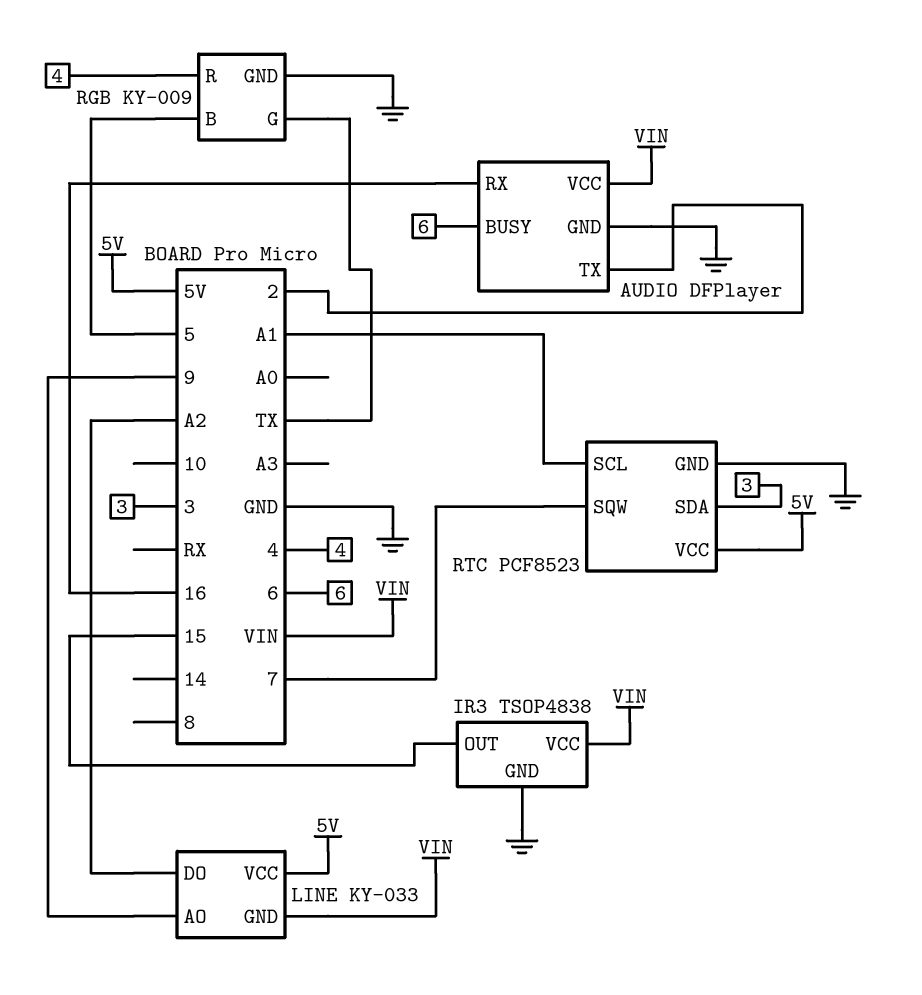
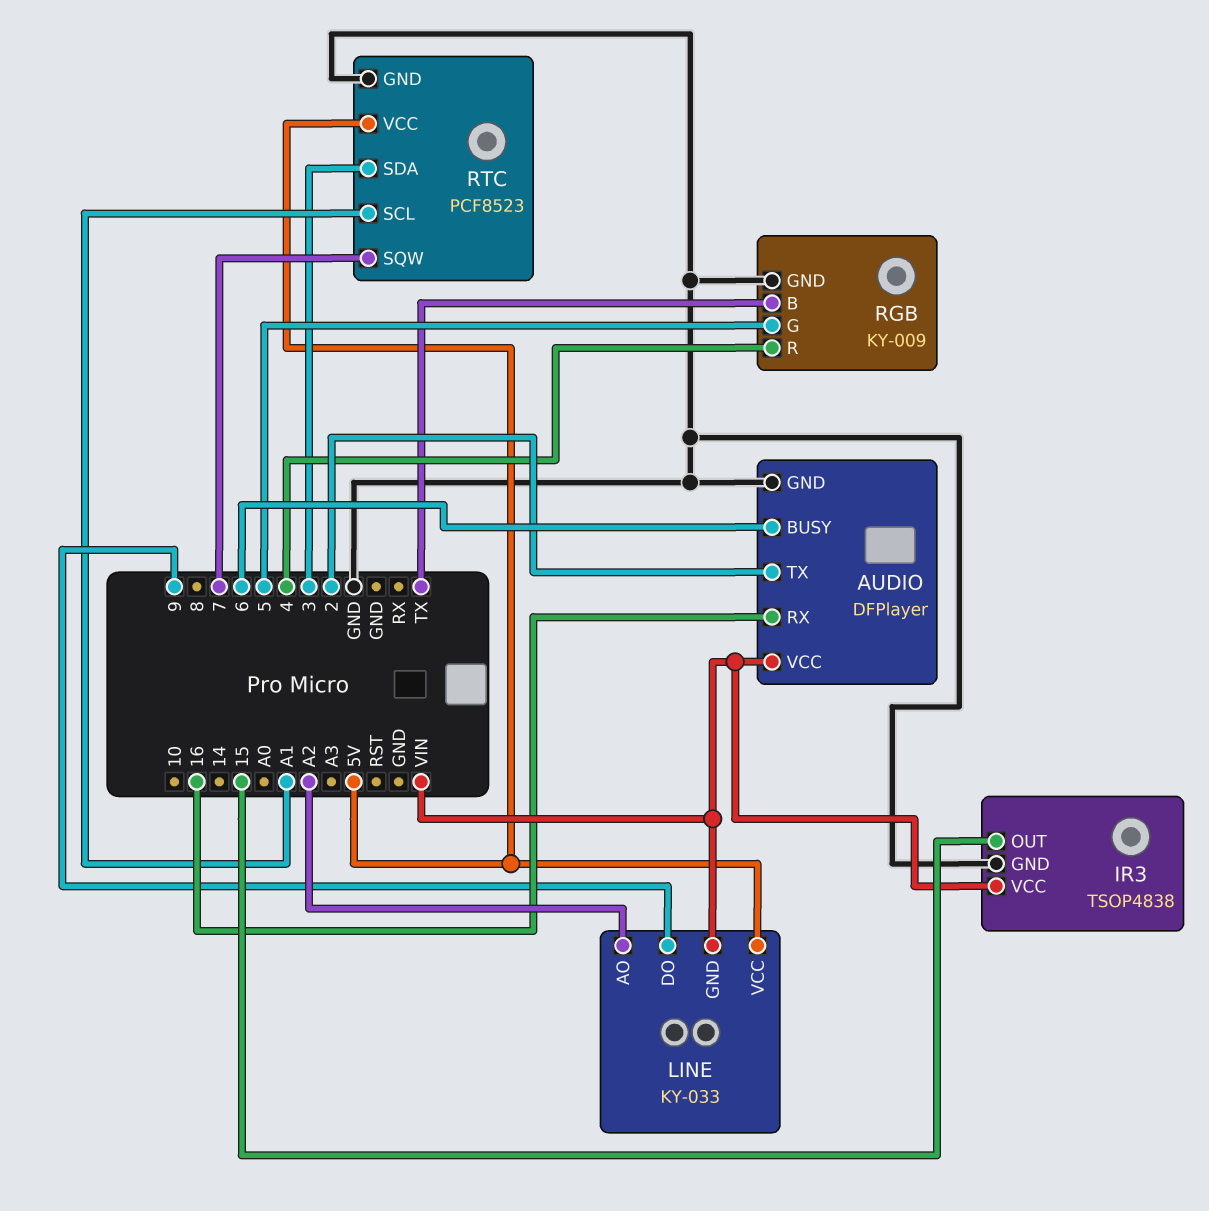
LINE pin AO: 9 -> A2
LINE pin DO: A2 -> 9
RGB pin B: 5 -> TX
RGB pin G: TX -> 5

